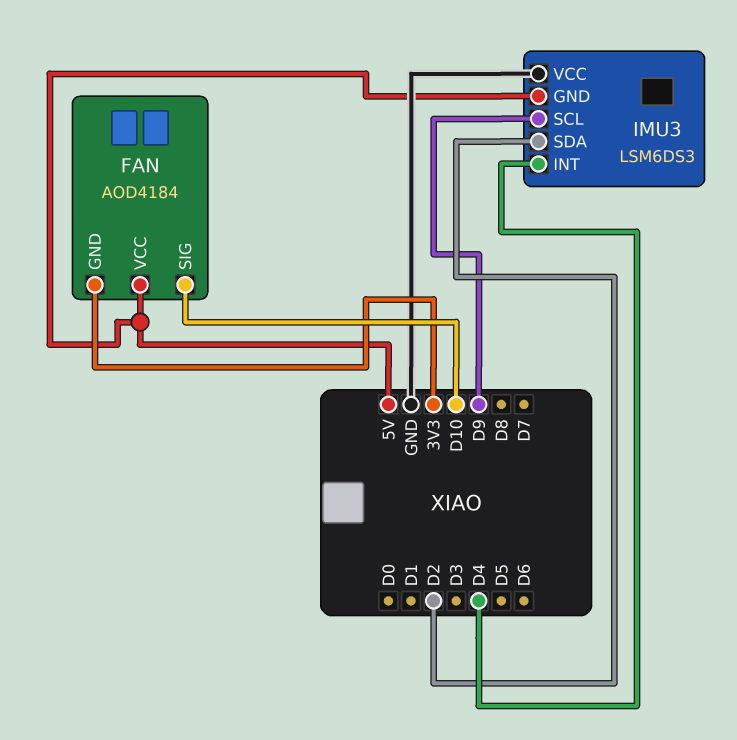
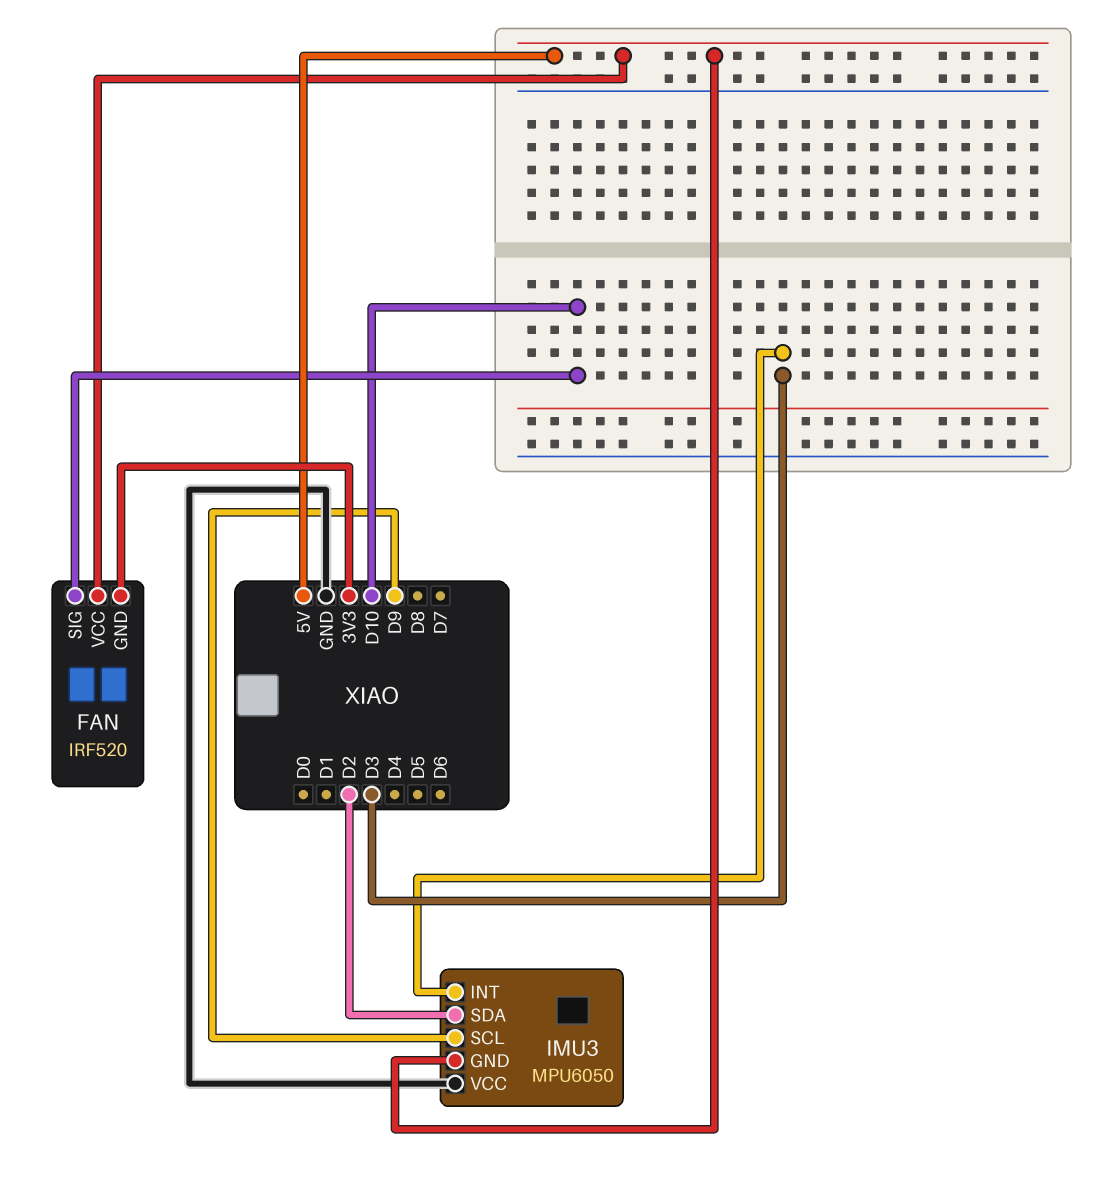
FAN: AOD4184 -> IRF520
IMU3: LSM6DS3 -> MPU6050
IMU3 pin INT: D4 -> D3

